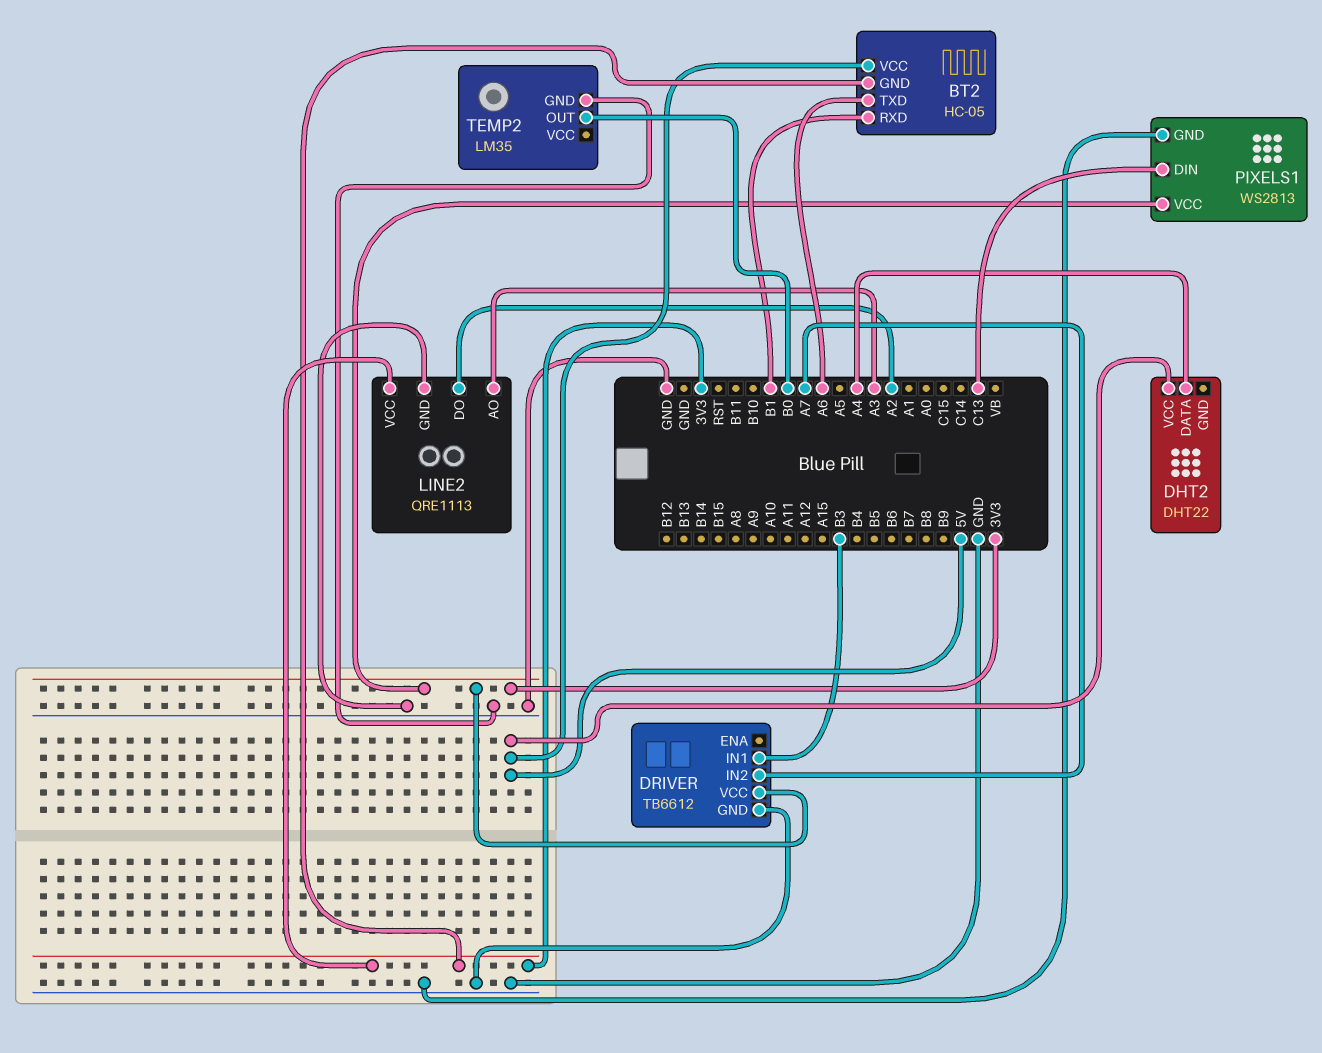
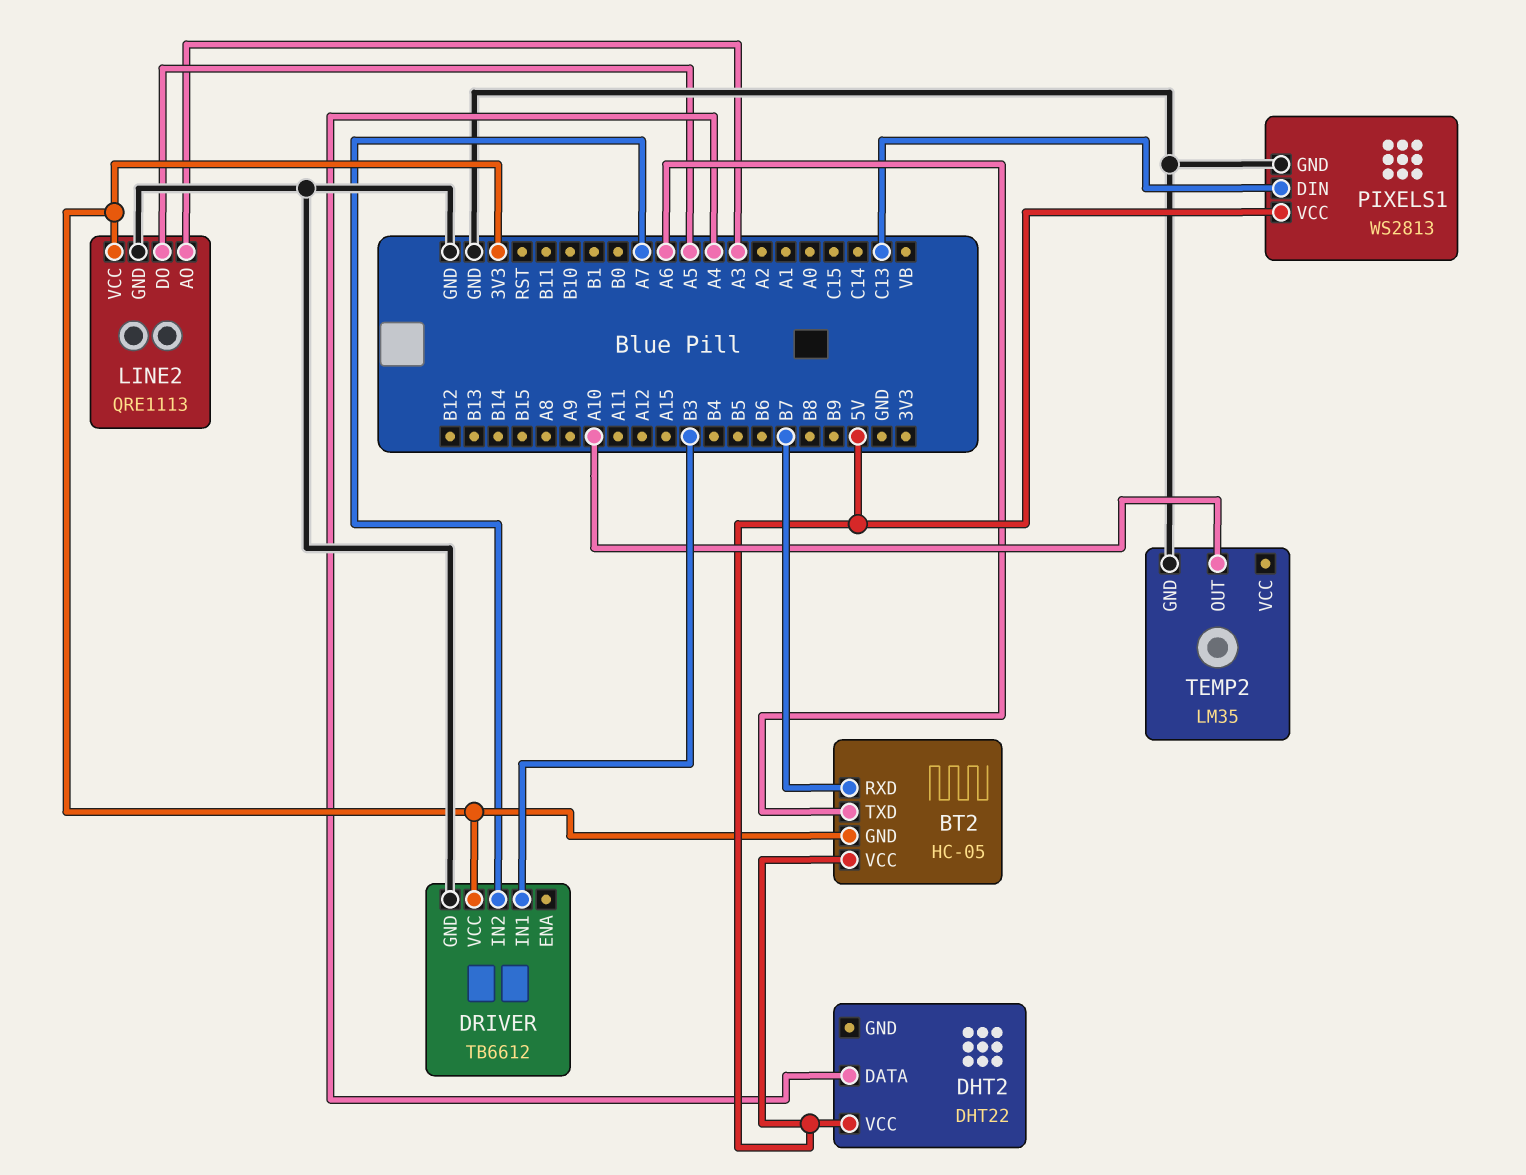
BT2 pin RXD: B1 -> B7
LINE2 pin DO: A2 -> A5
PIXELS1 pin VCC: 3V3 -> 5V
TEMP2 pin OUT: B0 -> A10

